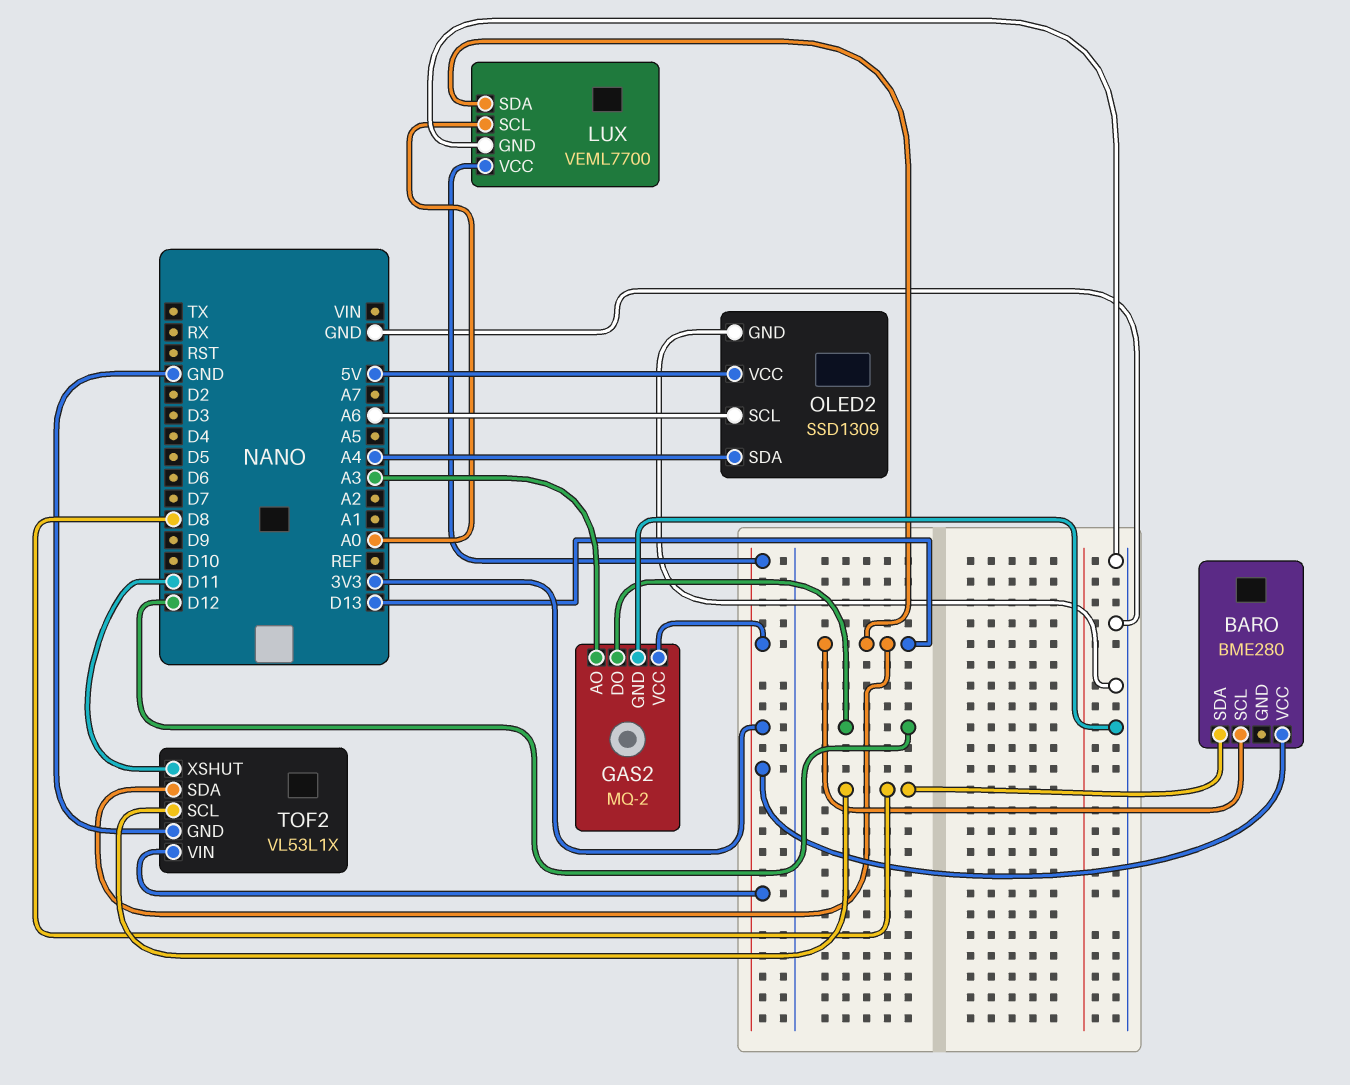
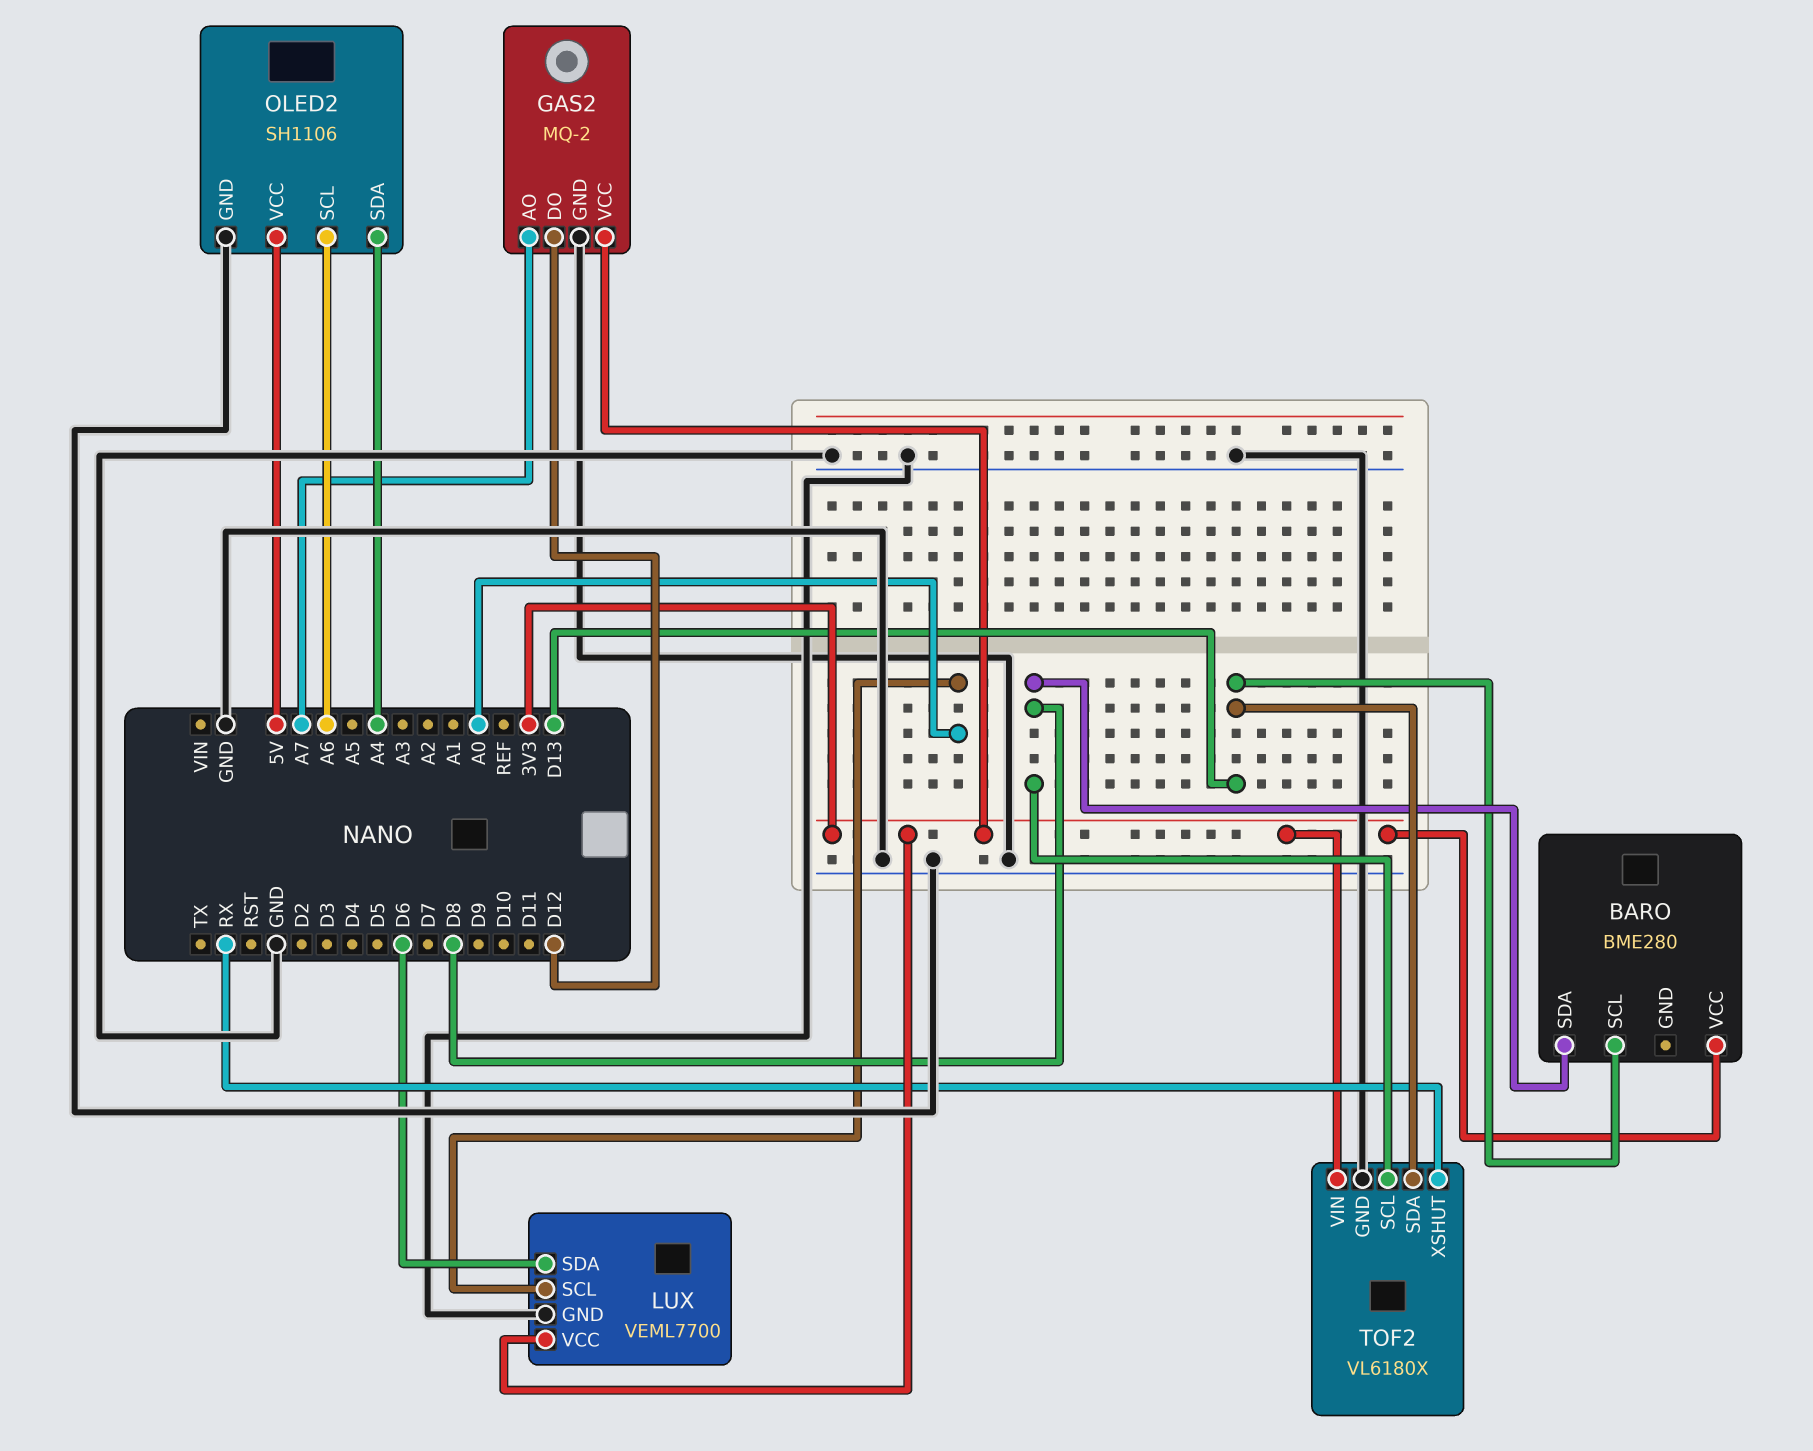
GAS2 pin AO: A3 -> A7
LUX pin SDA: D13 -> D6
OLED2: SSD1309 -> SH1106
TOF2: VL53L1X -> VL6180X
TOF2 pin XSHUT: D11 -> RX

